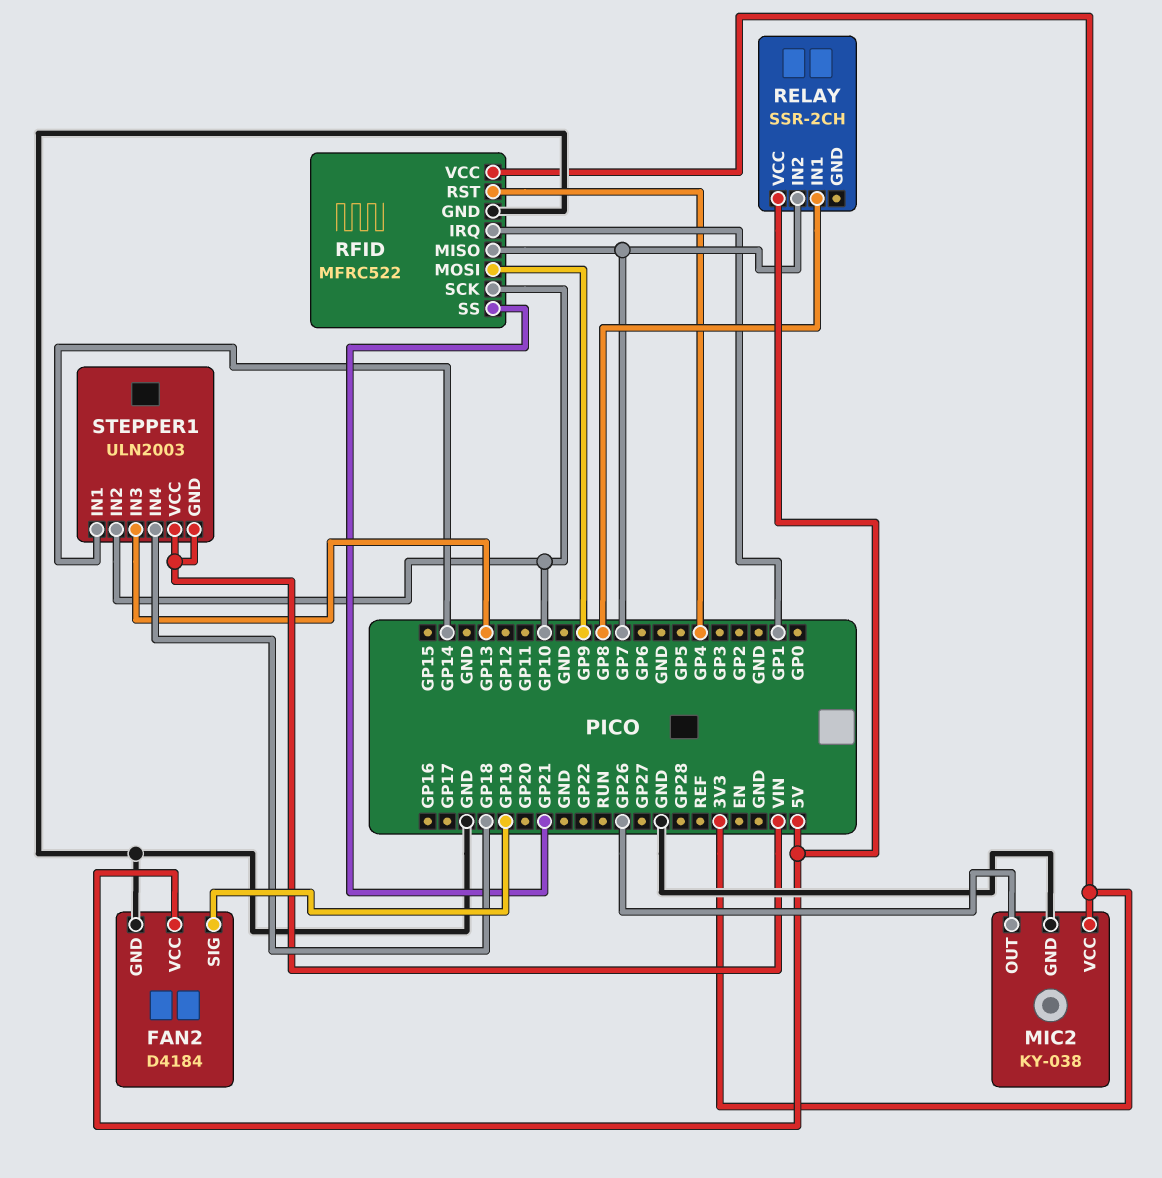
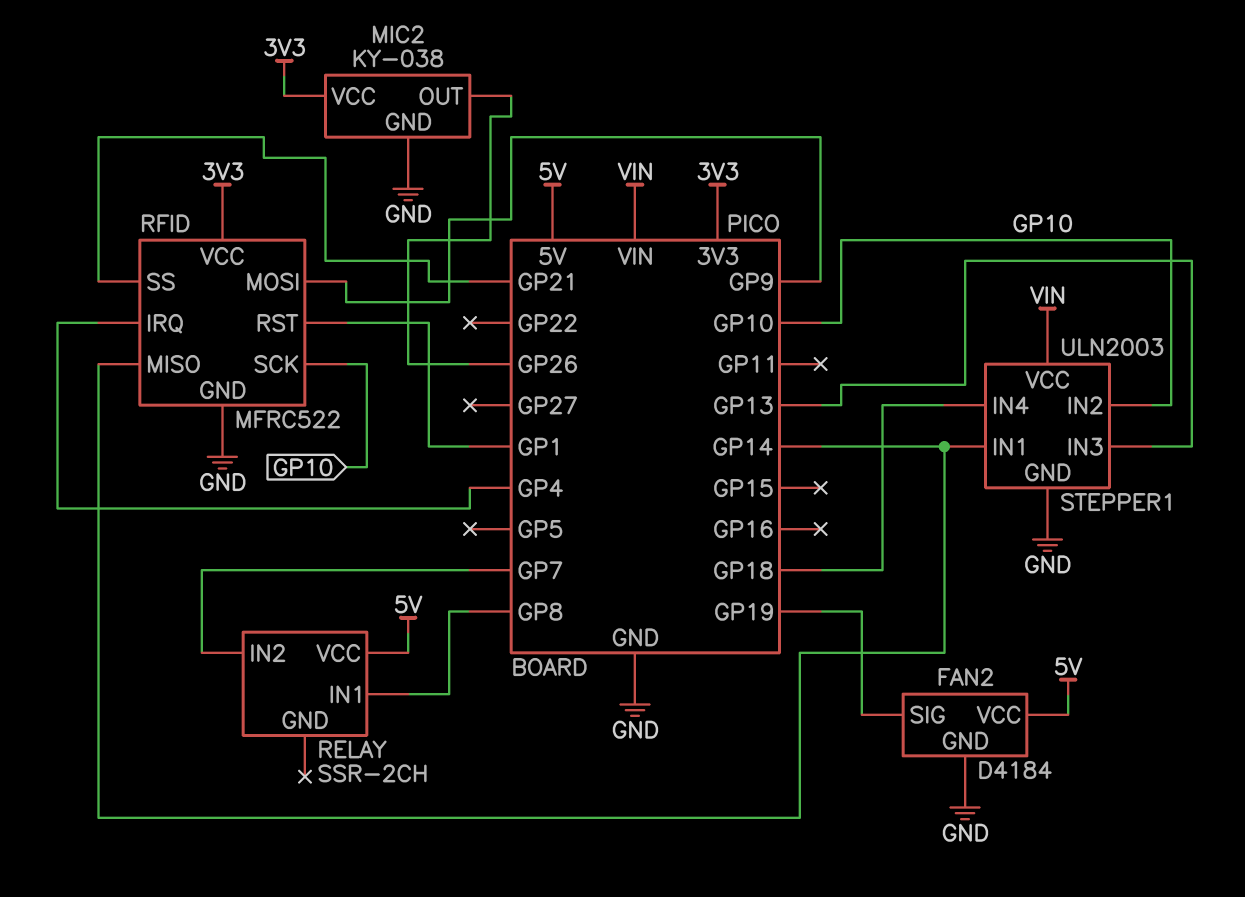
RFID pin IRQ: GP1 -> GP4
RFID pin MISO: GP7 -> GP14
RFID pin RST: GP4 -> GP1
STEPPER1 pin GND: VIN -> GND

